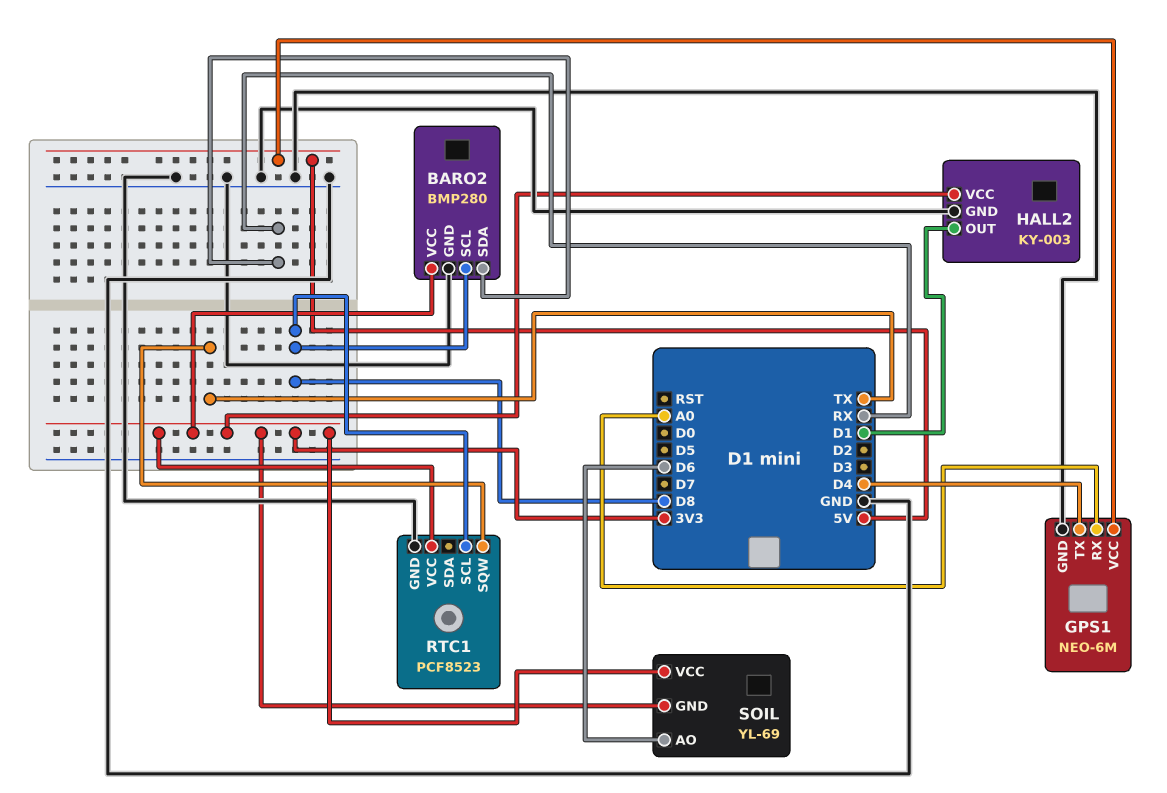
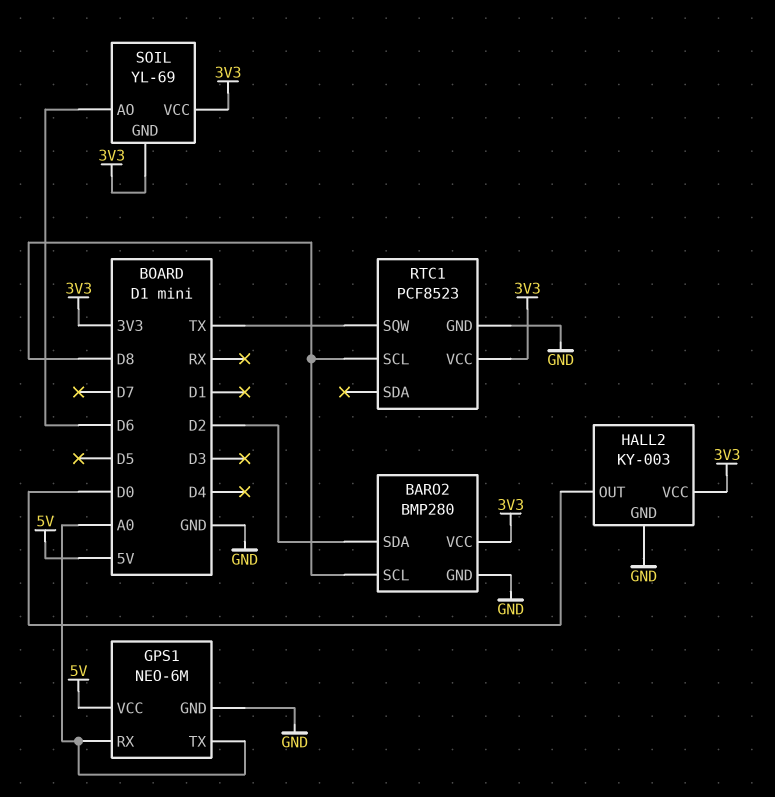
BARO2 pin SDA: RX -> D2
GPS1 pin TX: D4 -> A0
HALL2 pin OUT: D1 -> D0

